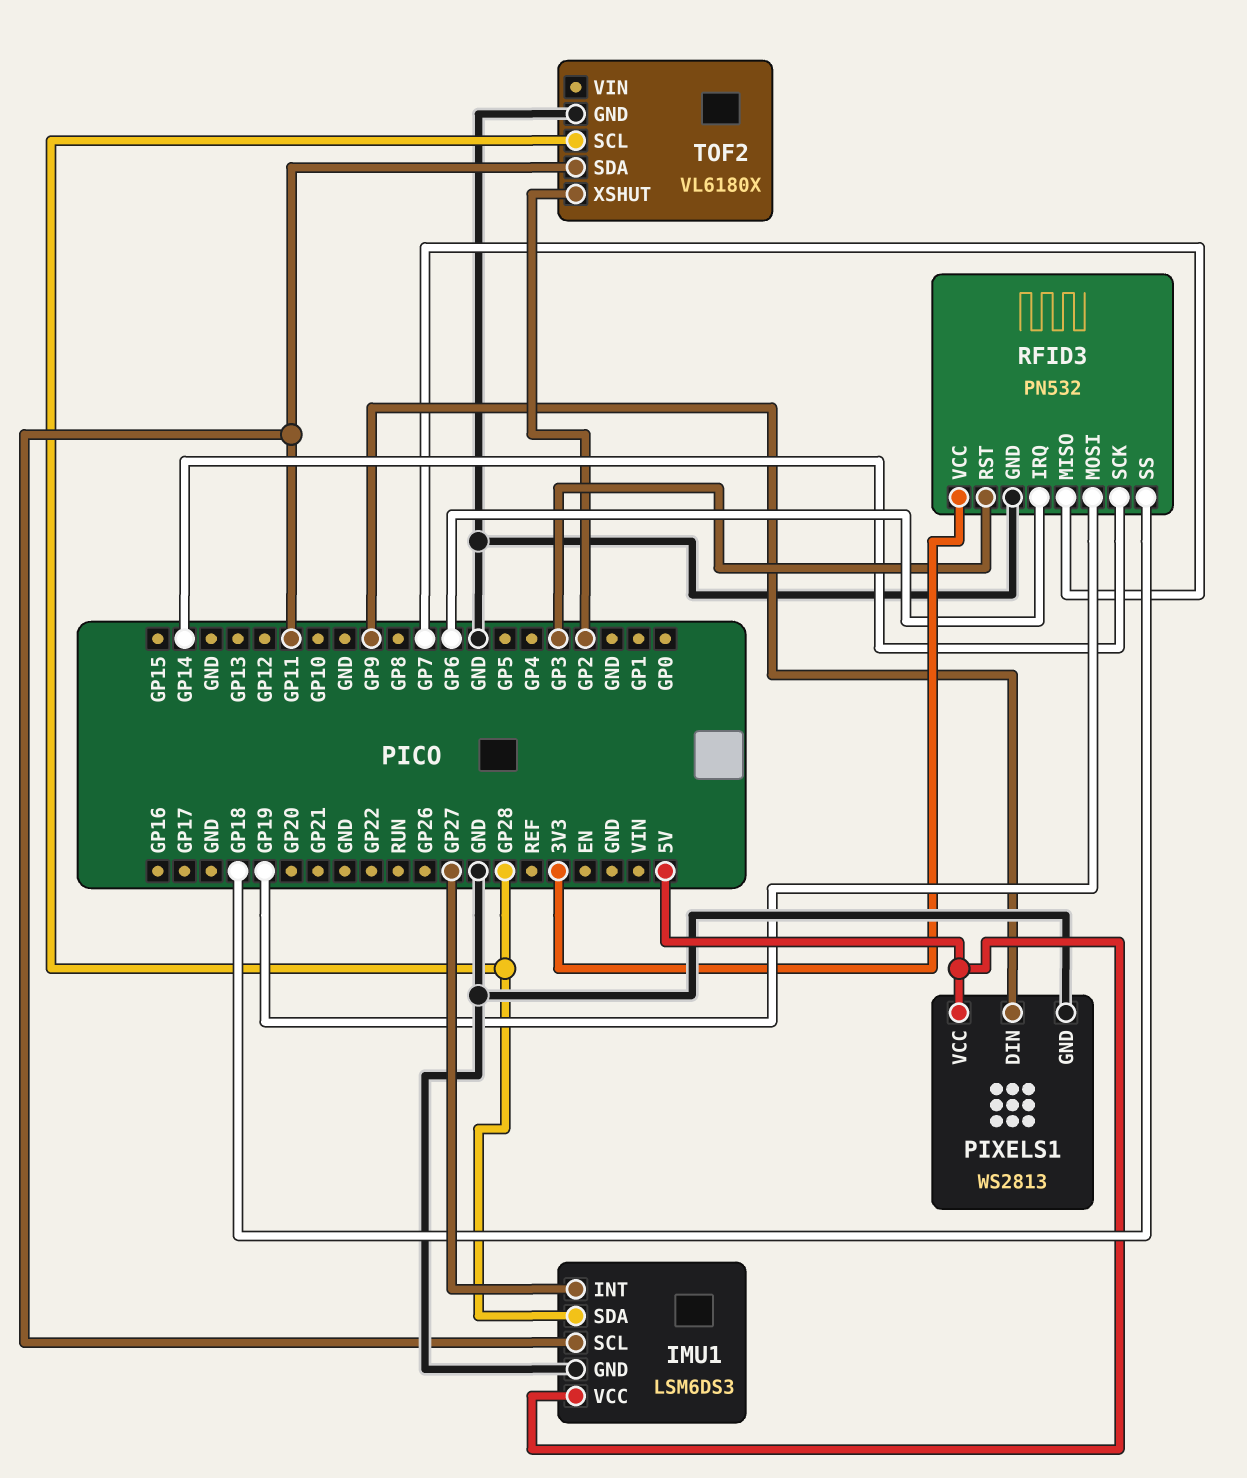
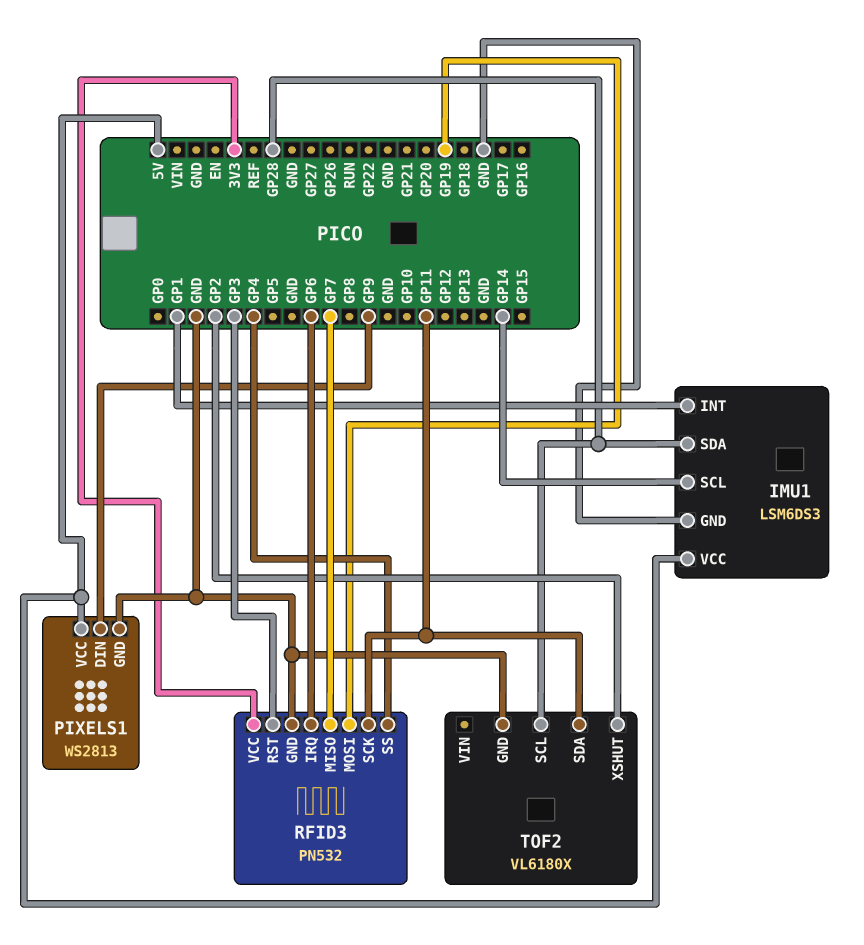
IMU1 pin INT: GP27 -> GP1
IMU1 pin SCL: GP11 -> GP14
RFID3 pin SCK: GP14 -> GP11
RFID3 pin SS: GP18 -> GP4

